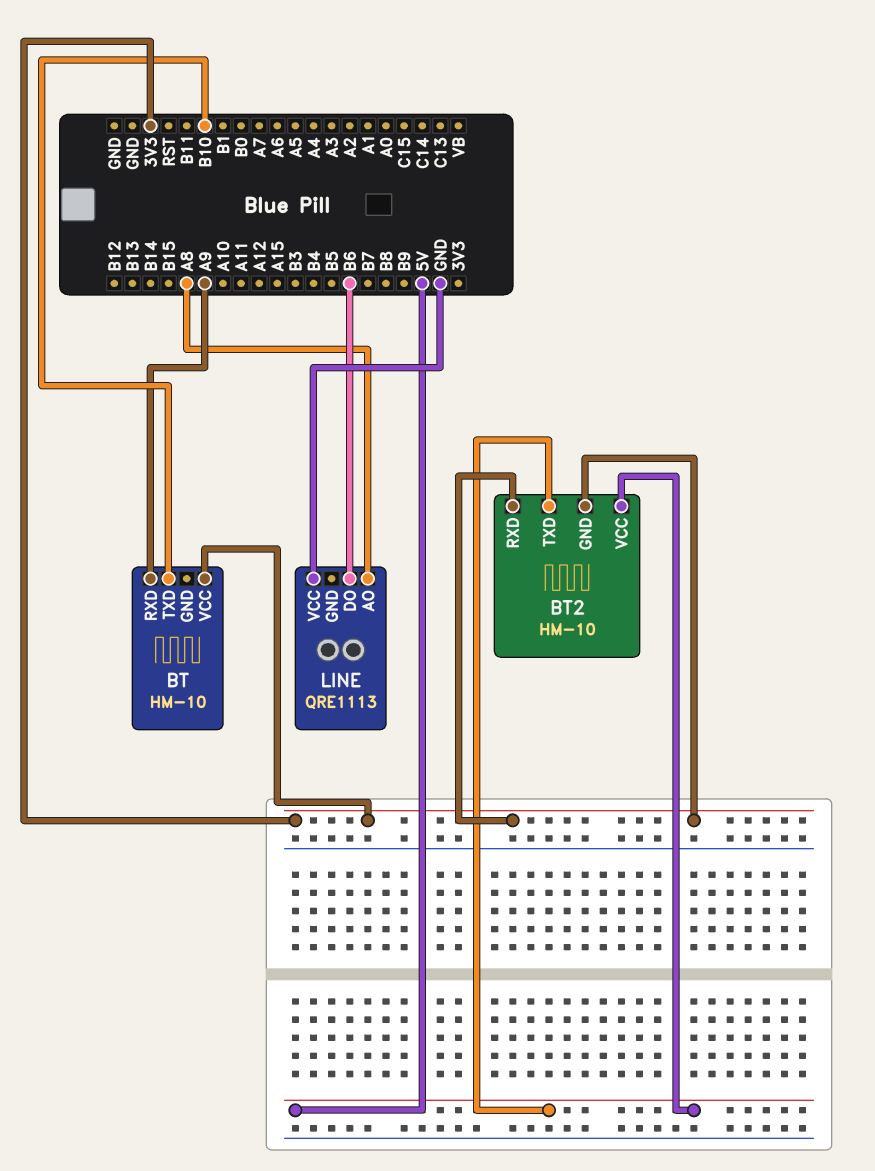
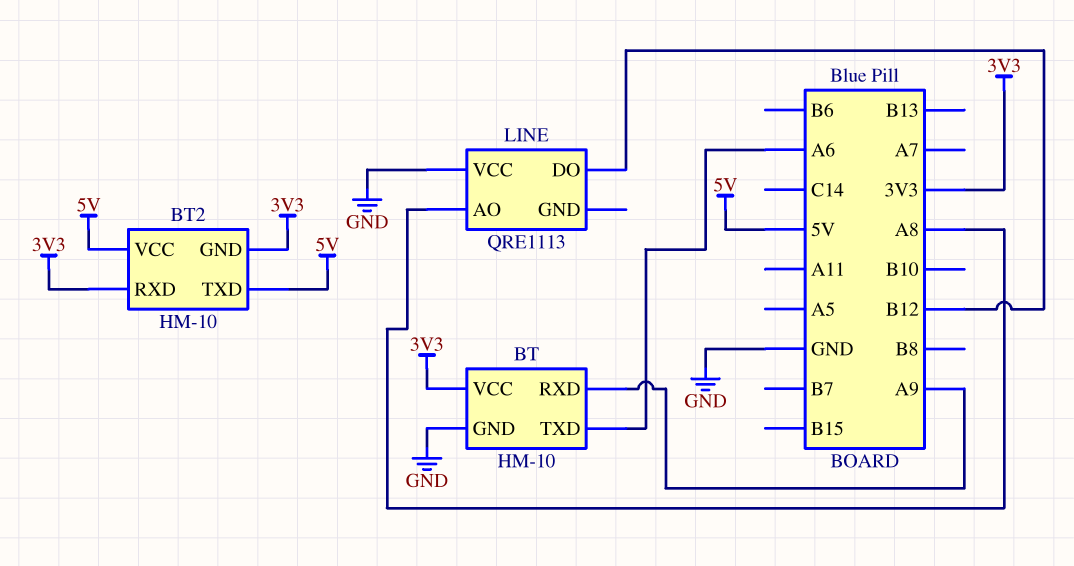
BT pin GND: none -> GND
BT pin TXD: B10 -> A6
LINE pin DO: B6 -> B12

